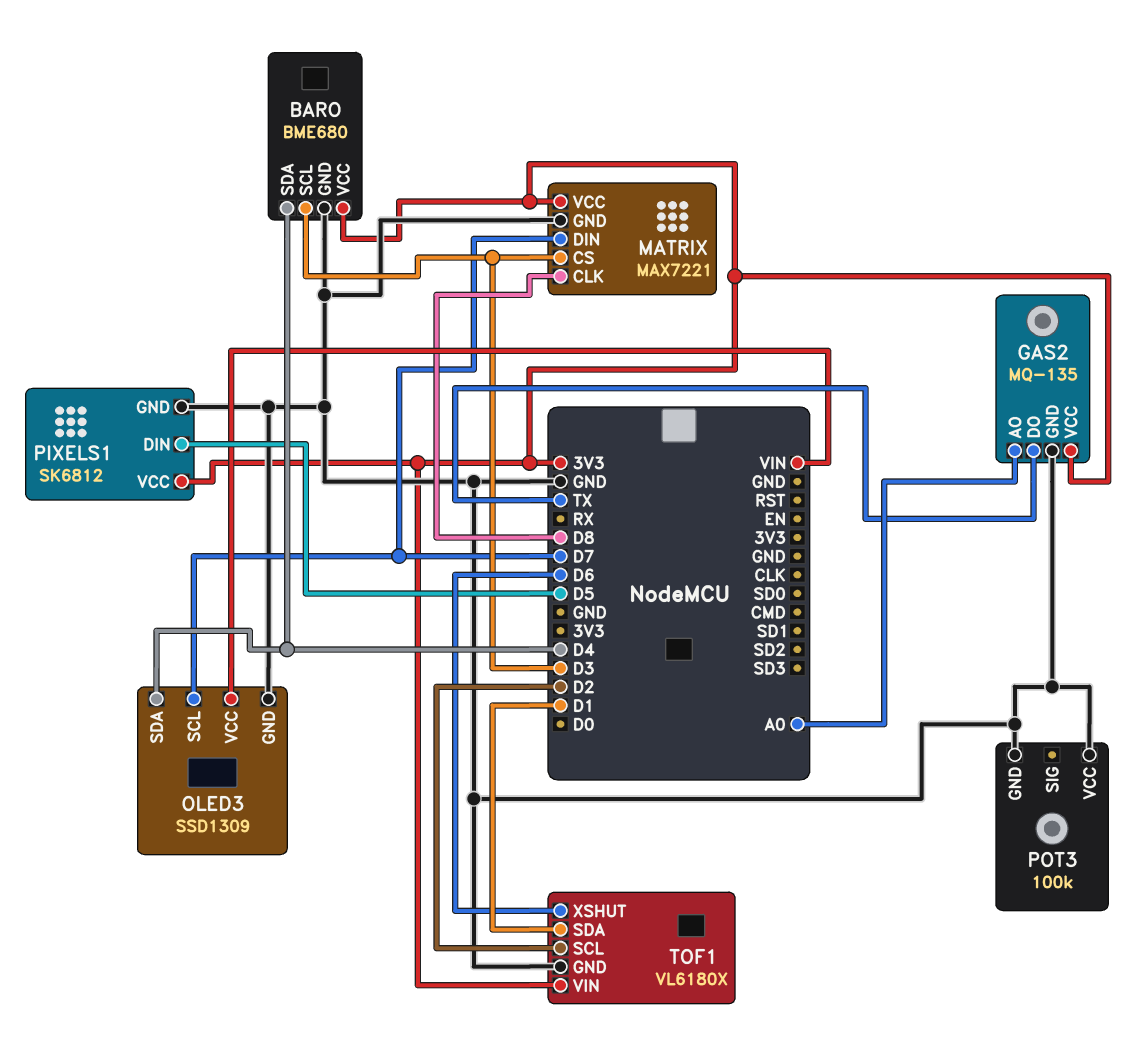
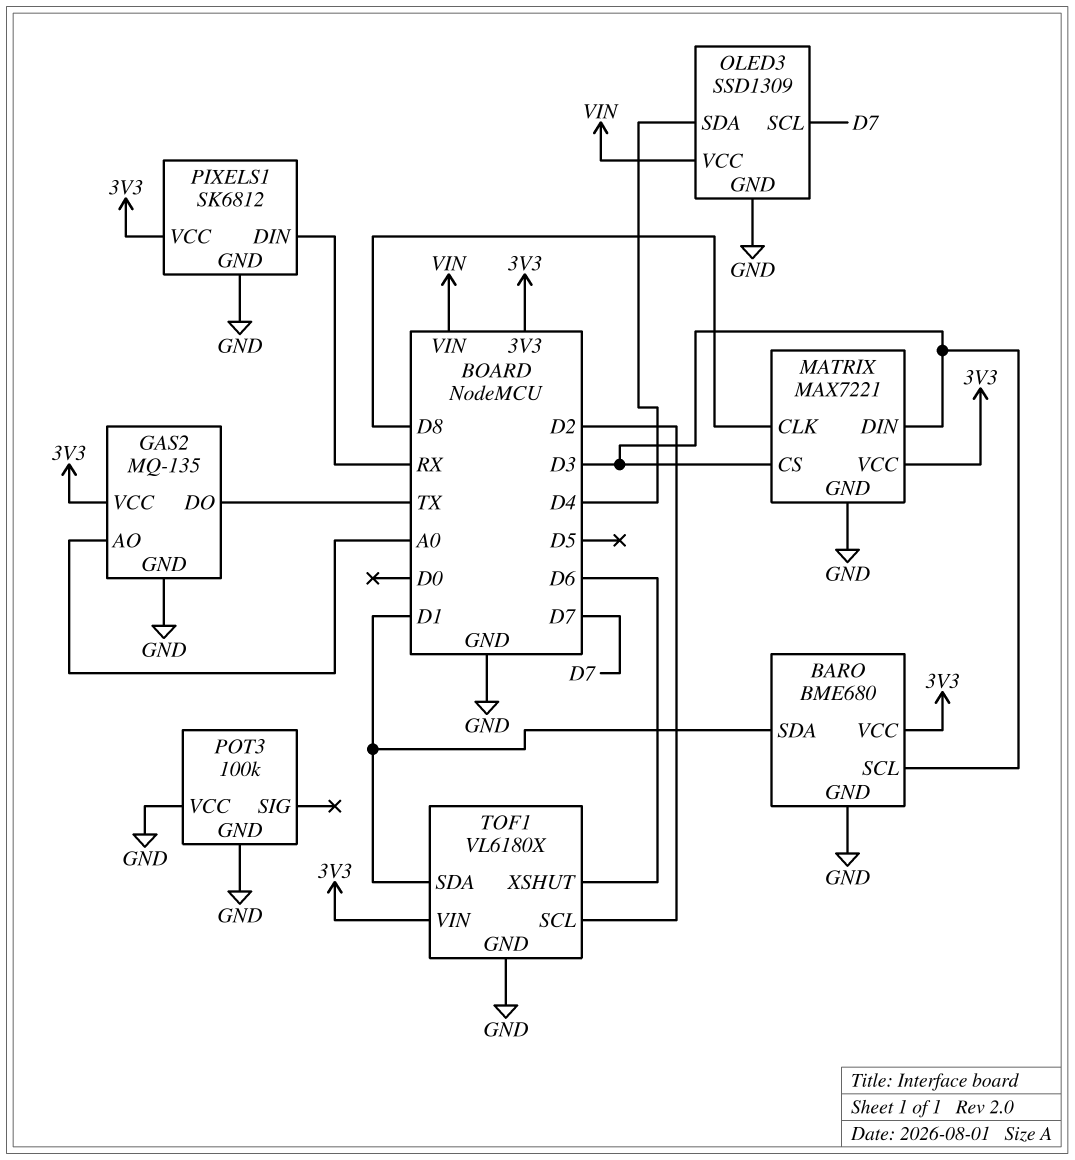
BARO pin SDA: D4 -> D1
MATRIX pin DIN: D7 -> D3
PIXELS1 pin DIN: D5 -> RX

